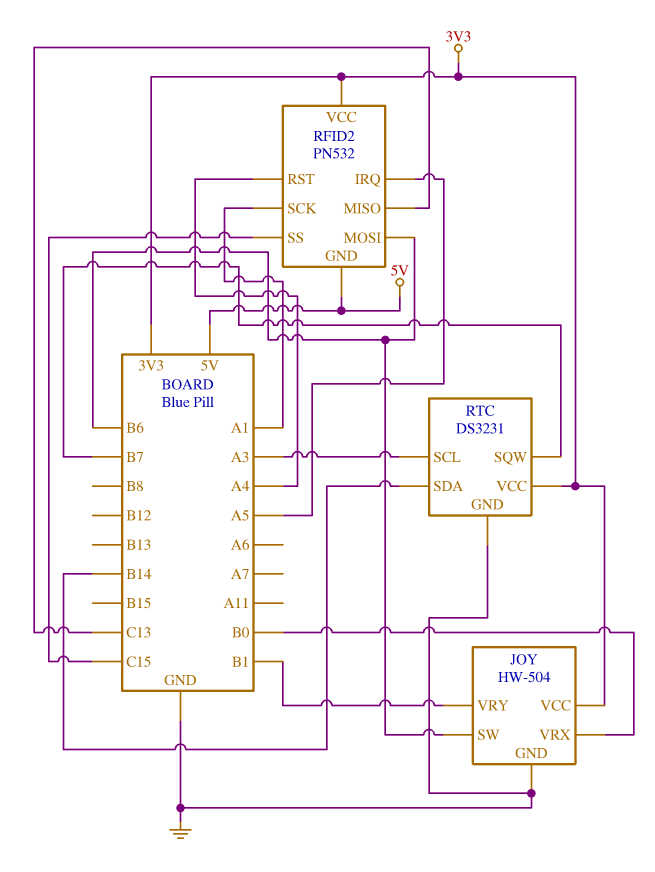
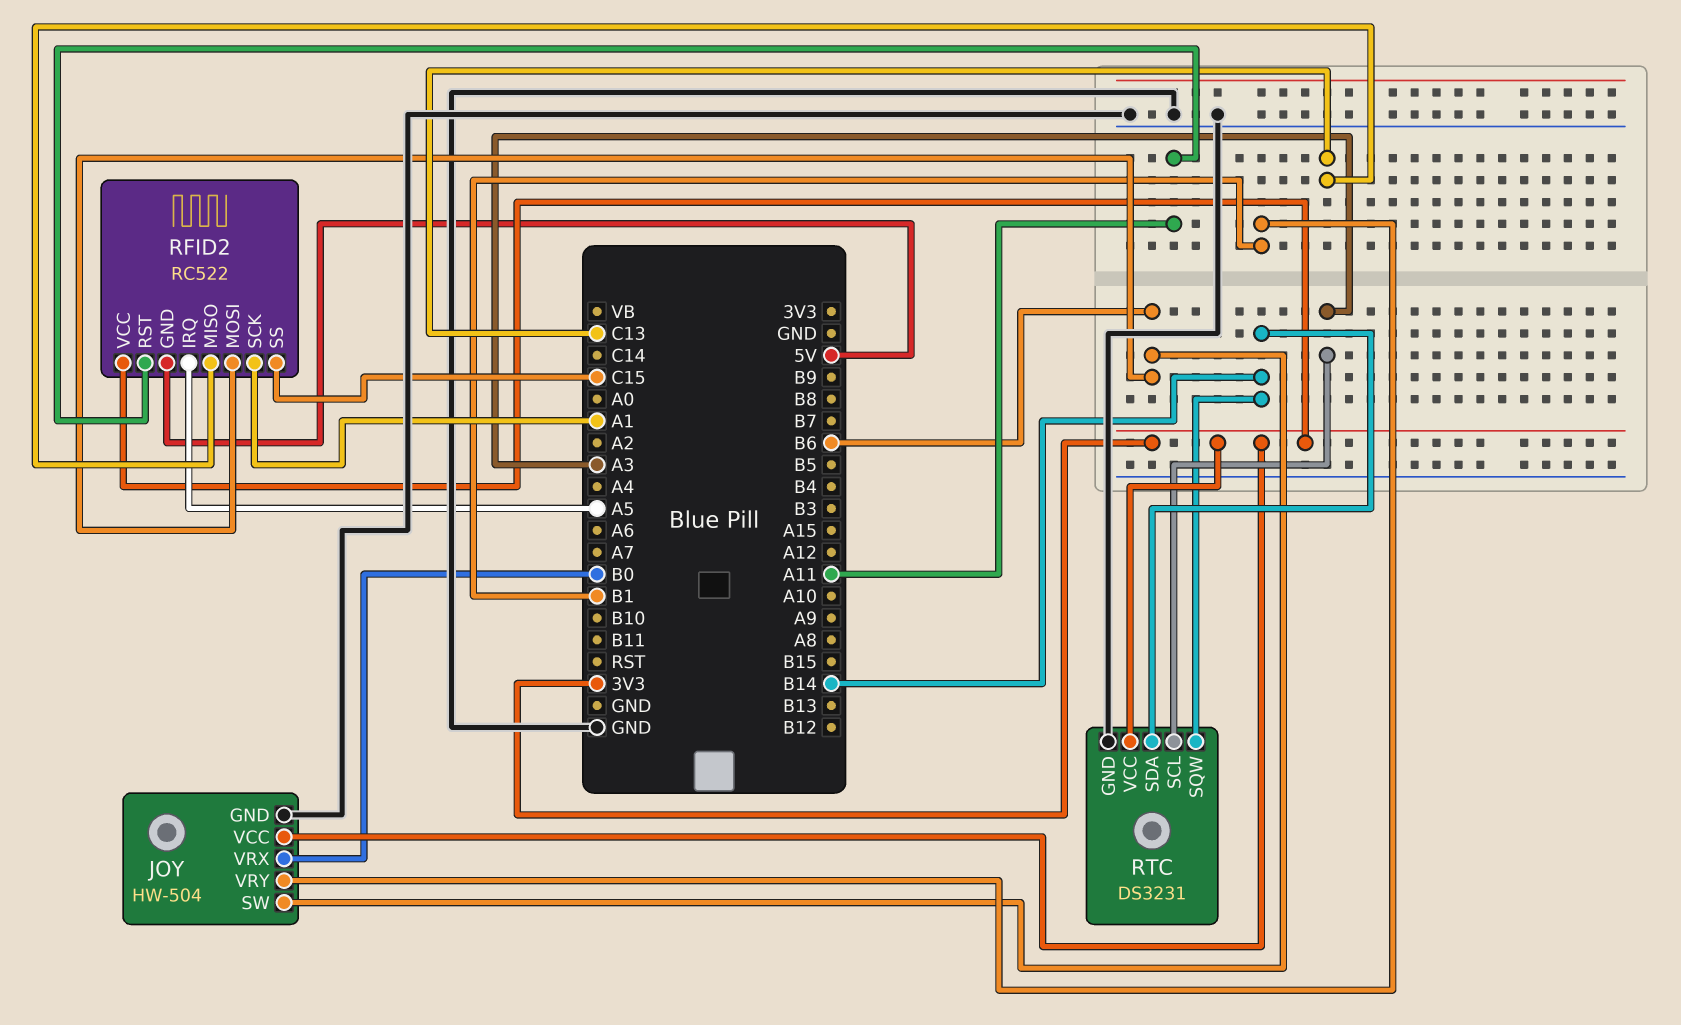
RFID2: PN532 -> RC522
RFID2 pin RST: A4 -> A11
RTC pin SQW: B7 -> B14

